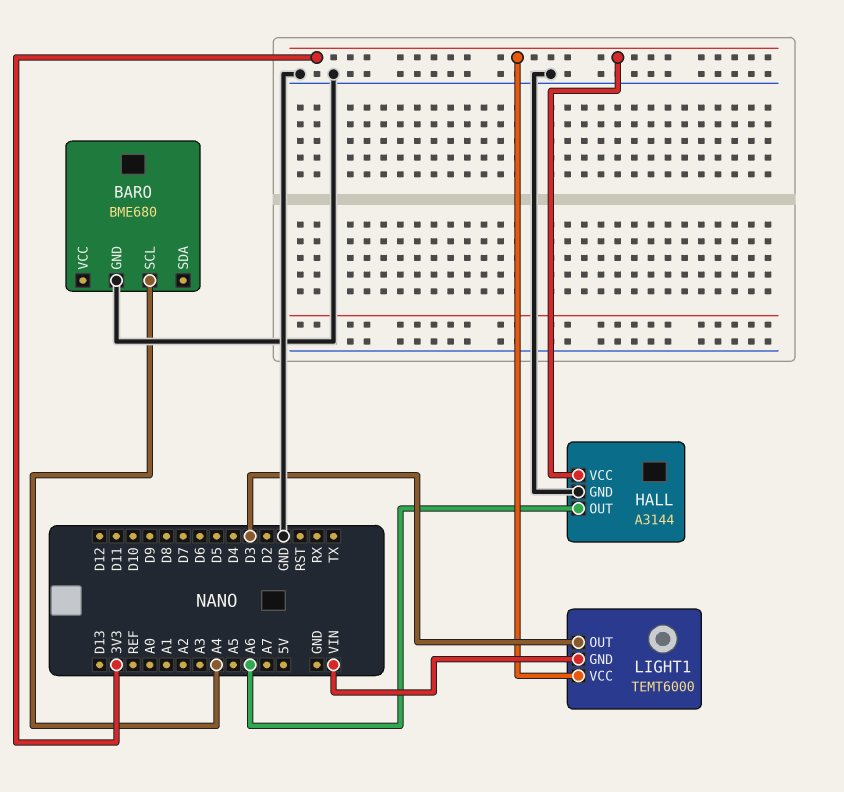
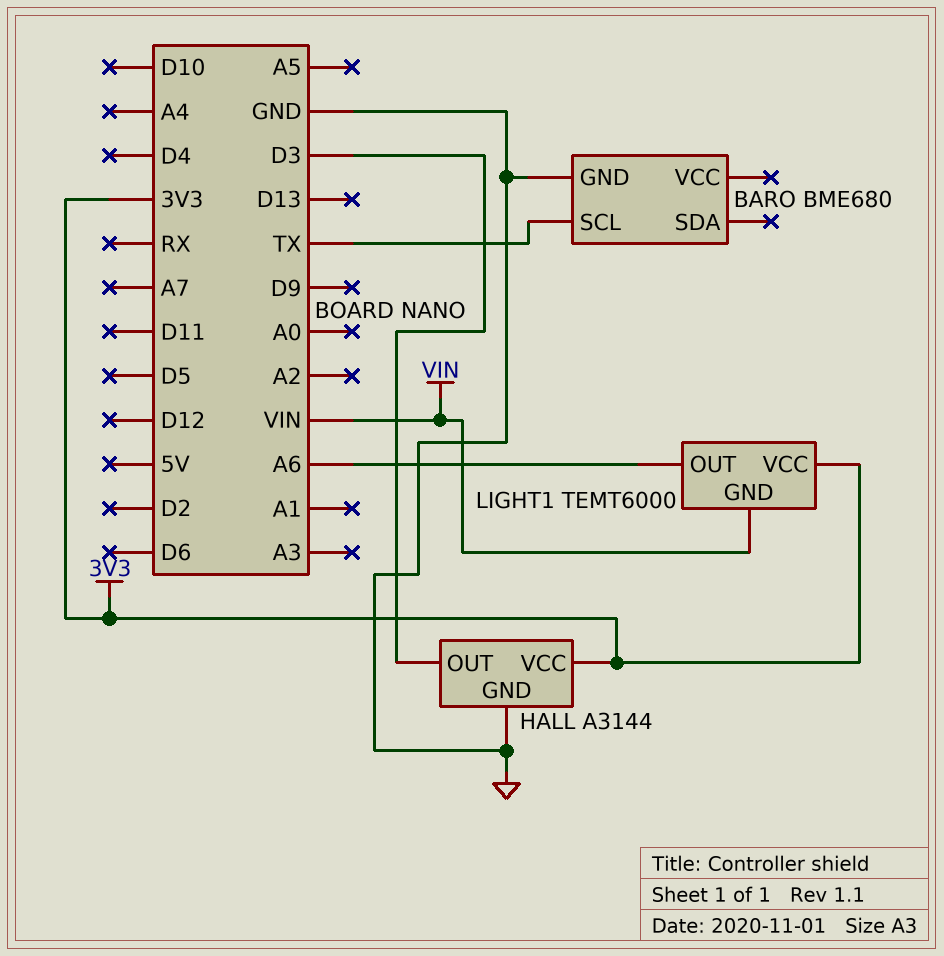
BARO pin SCL: A4 -> TX
HALL pin OUT: A6 -> D3
LIGHT1 pin OUT: D3 -> A6

